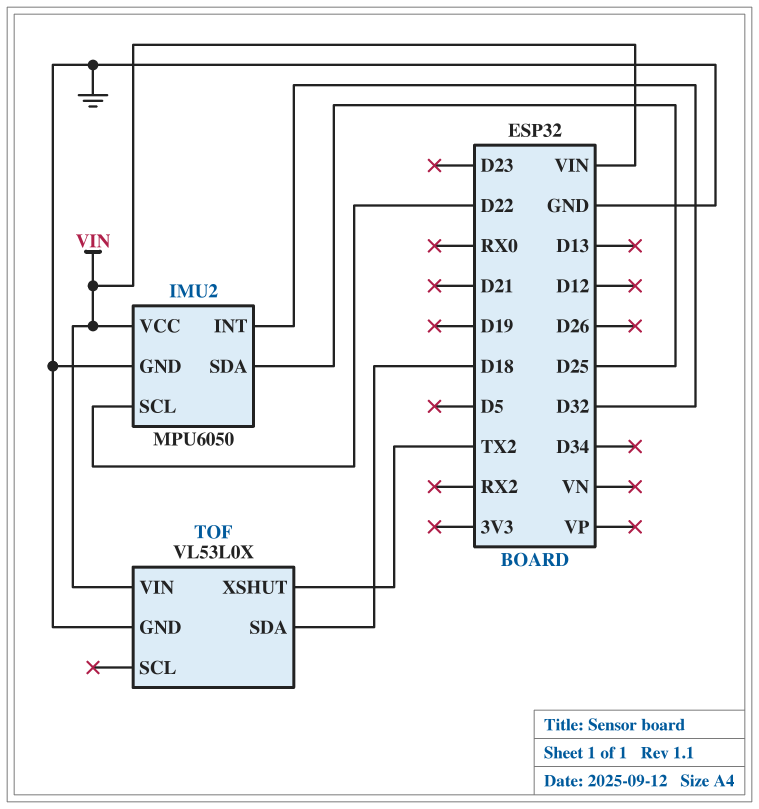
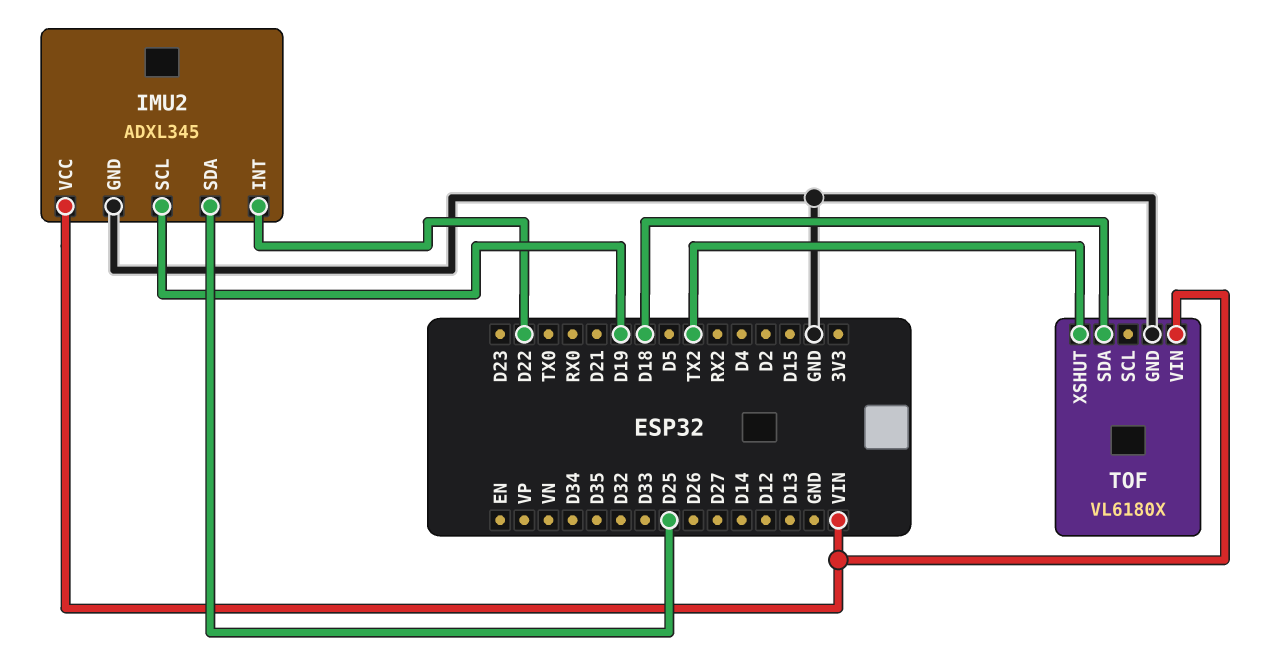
IMU2: MPU6050 -> ADXL345
IMU2 pin INT: D32 -> D22
IMU2 pin SCL: D22 -> D19
TOF: VL53L0X -> VL6180X

